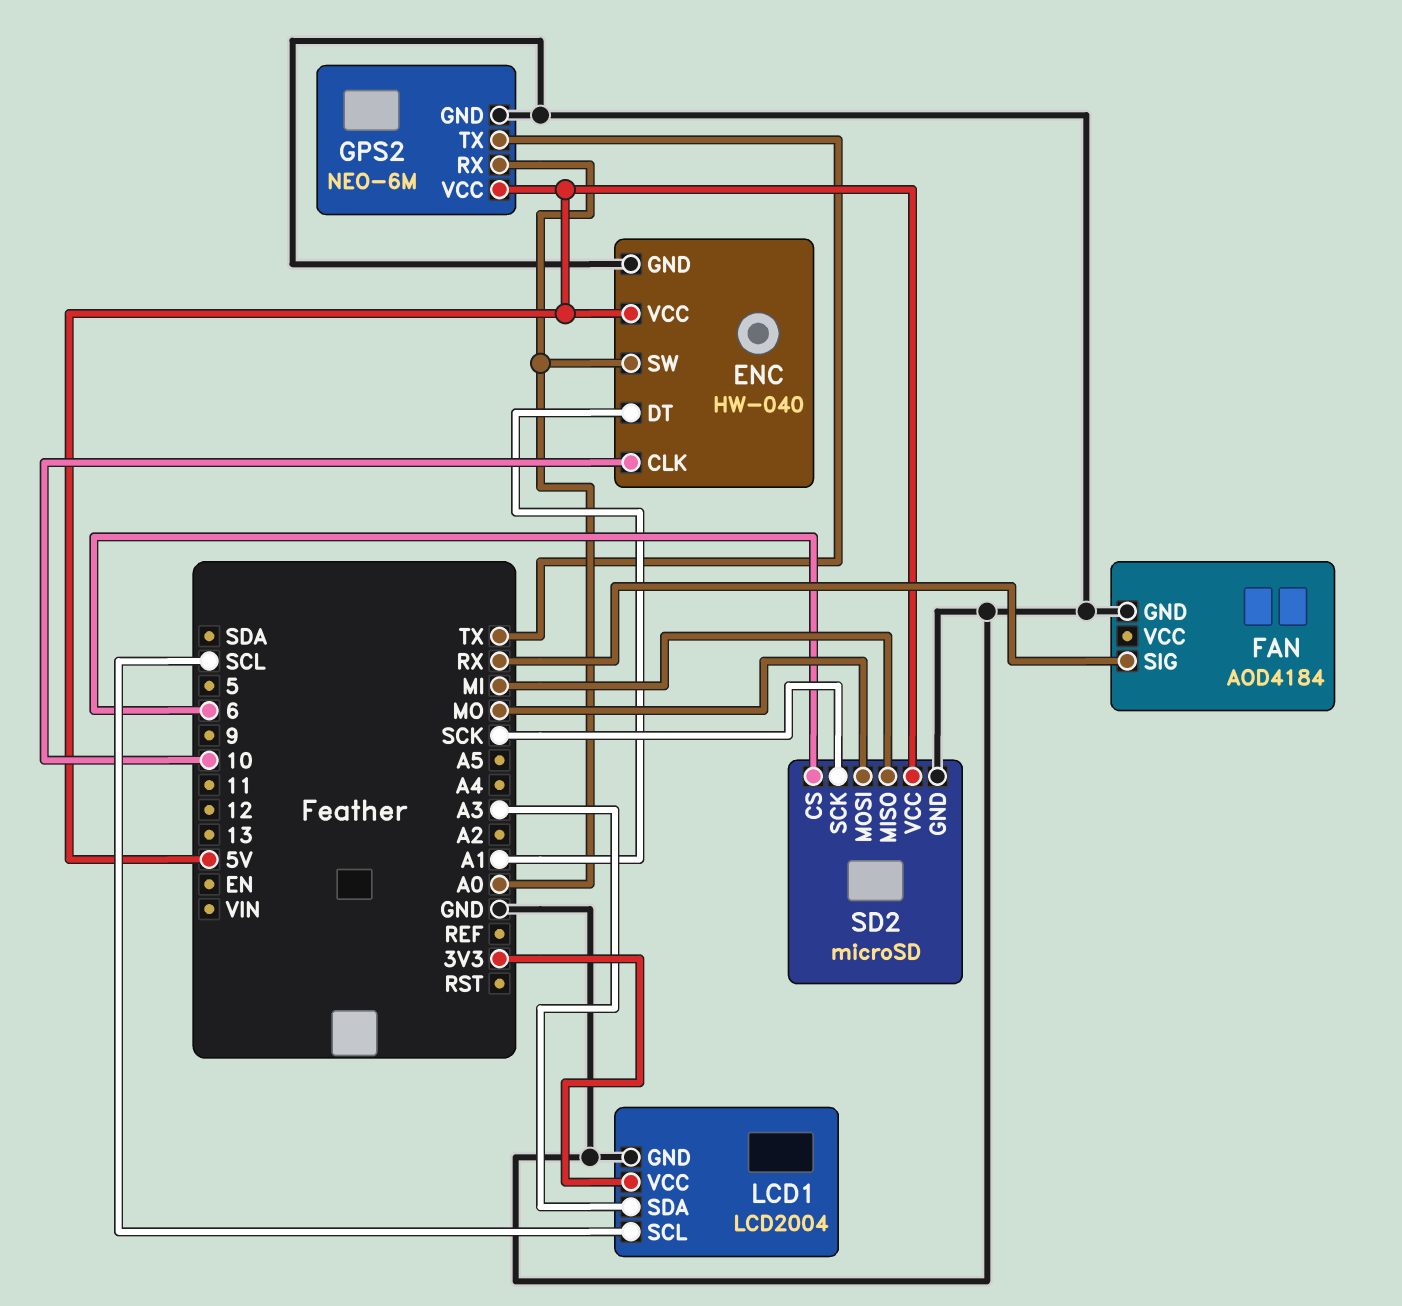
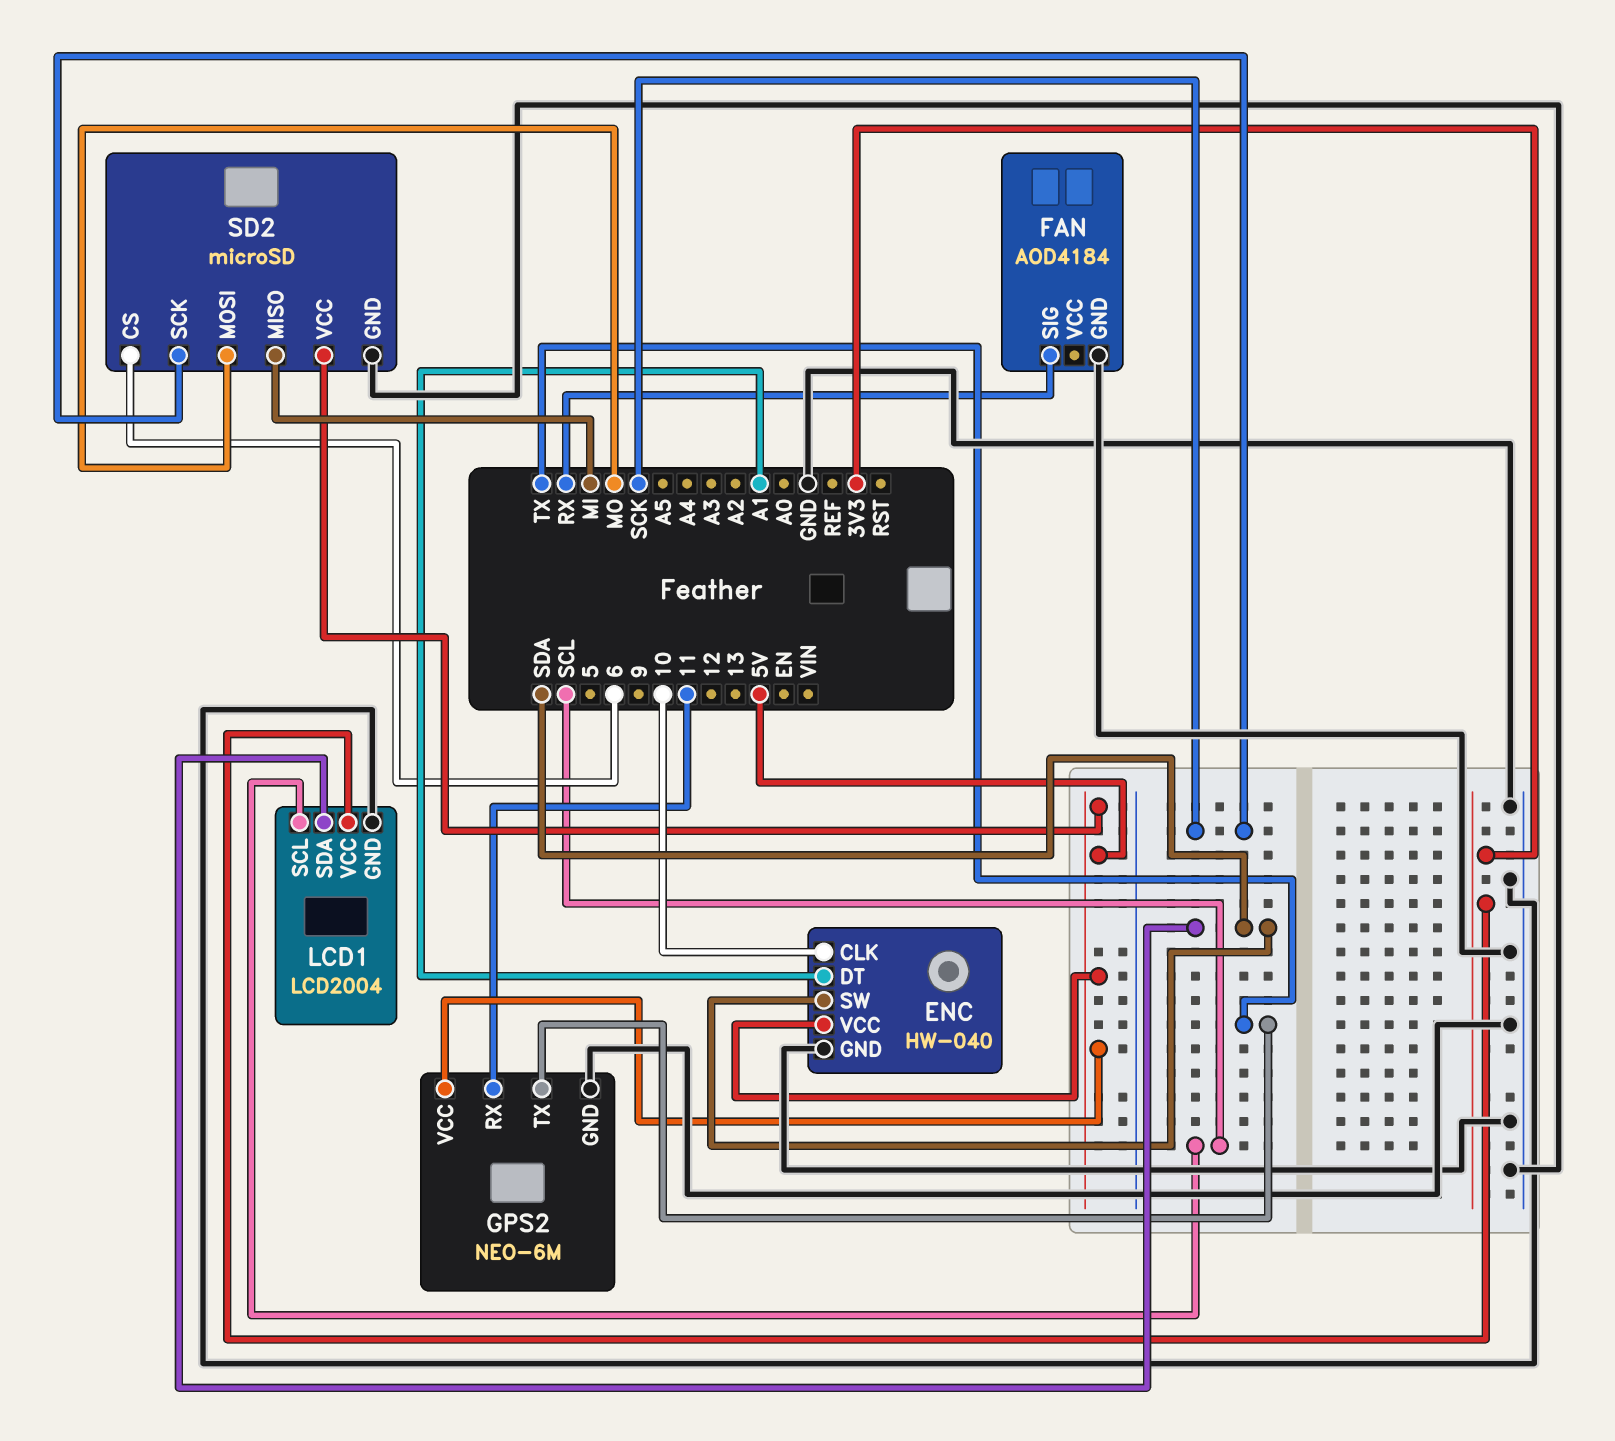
ENC pin SW: A0 -> SDA
GPS2 pin RX: A0 -> 11
LCD1 pin SDA: A3 -> SDA

